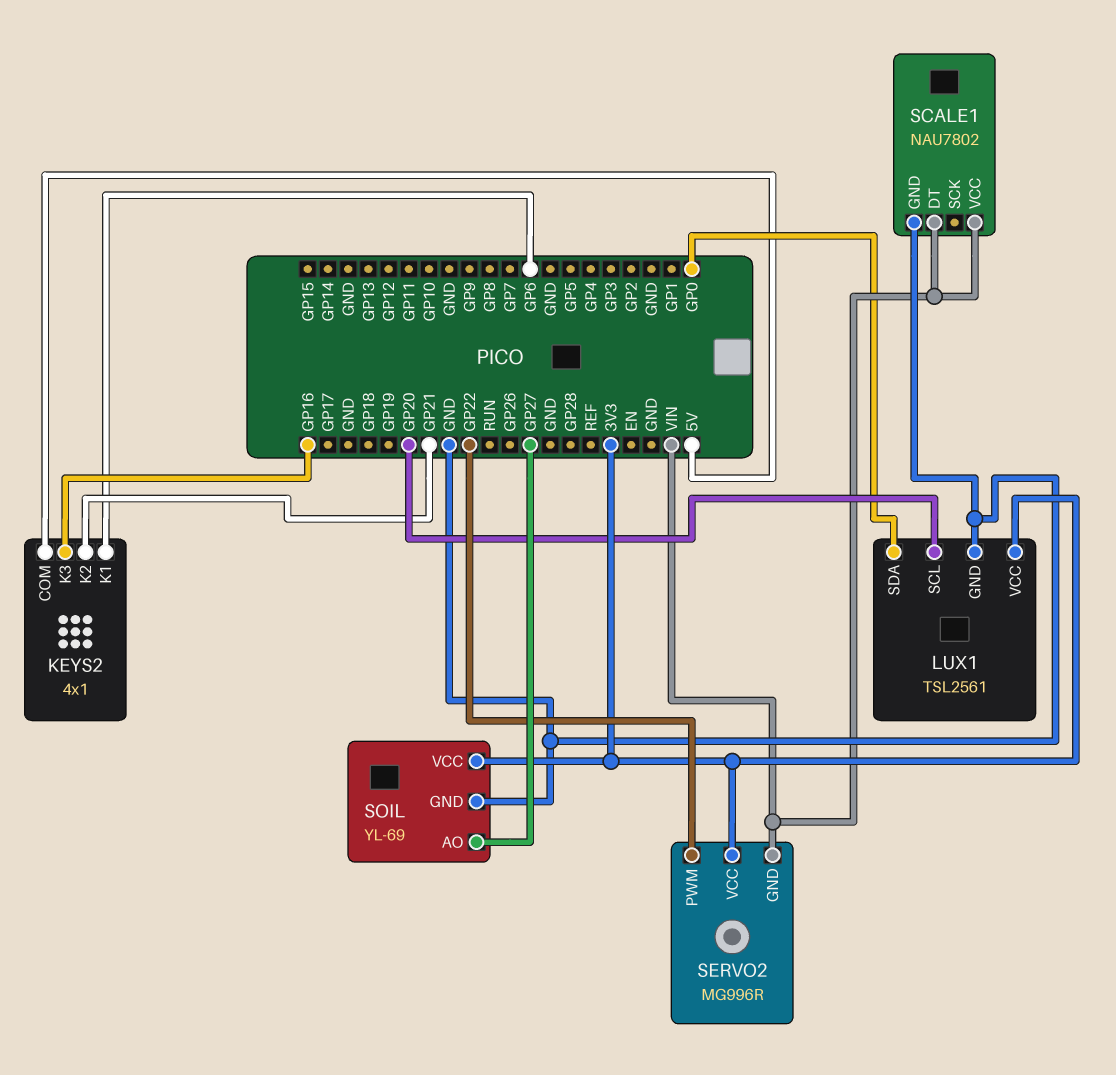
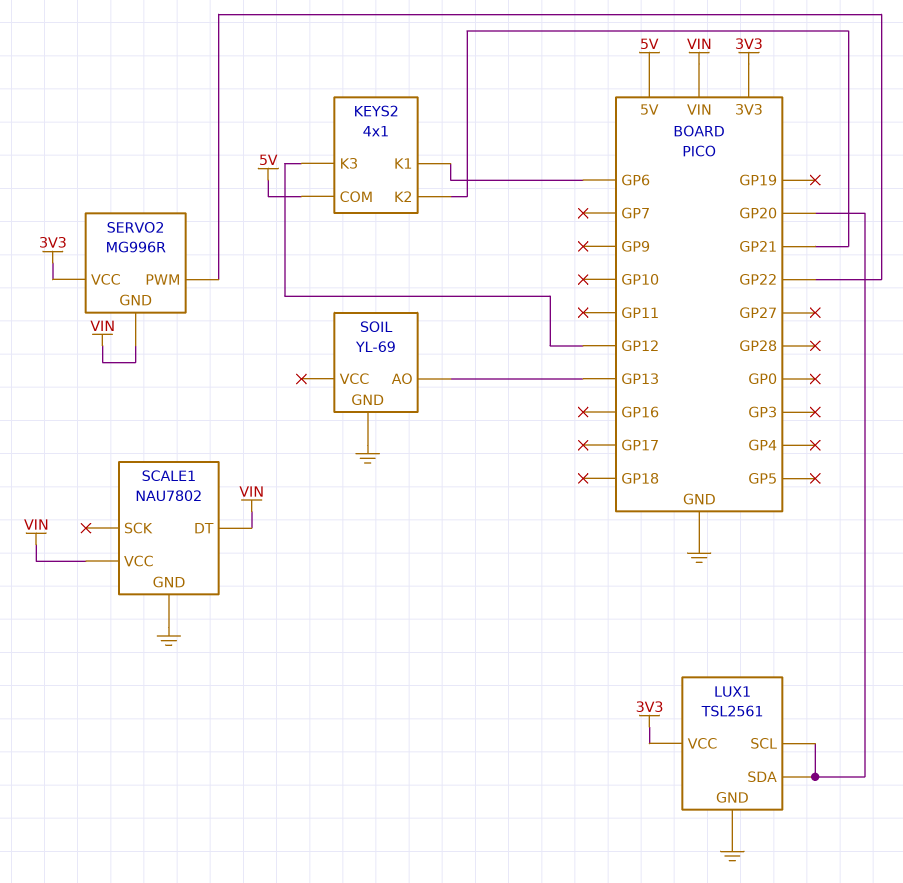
KEYS2 pin K3: GP16 -> GP12
LUX1 pin SDA: GP0 -> GP20
SOIL pin AO: GP27 -> GP13
SOIL pin VCC: 3V3 -> none

